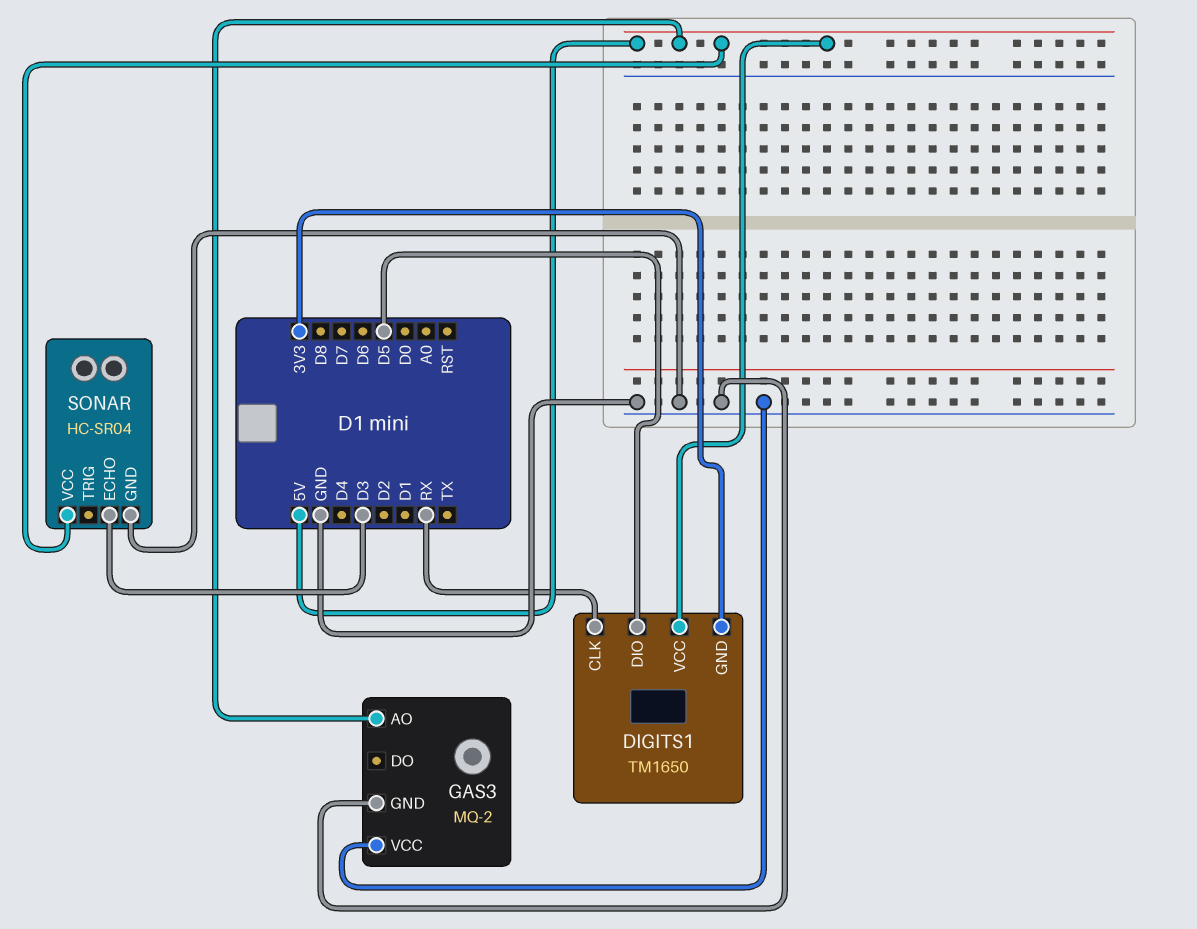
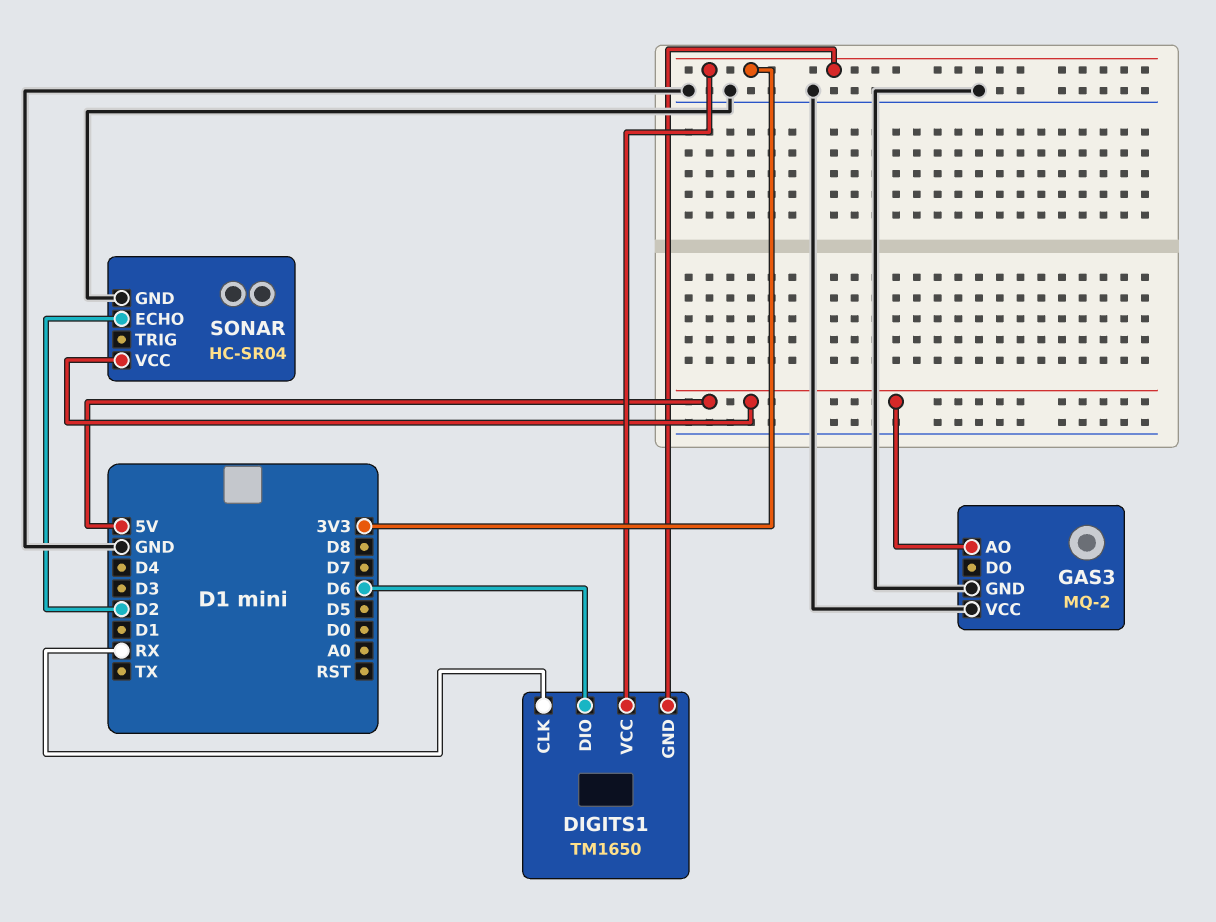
DIGITS1 pin DIO: D5 -> D6
DIGITS1 pin VCC: 5V -> 3V3
SONAR pin ECHO: D3 -> D2

